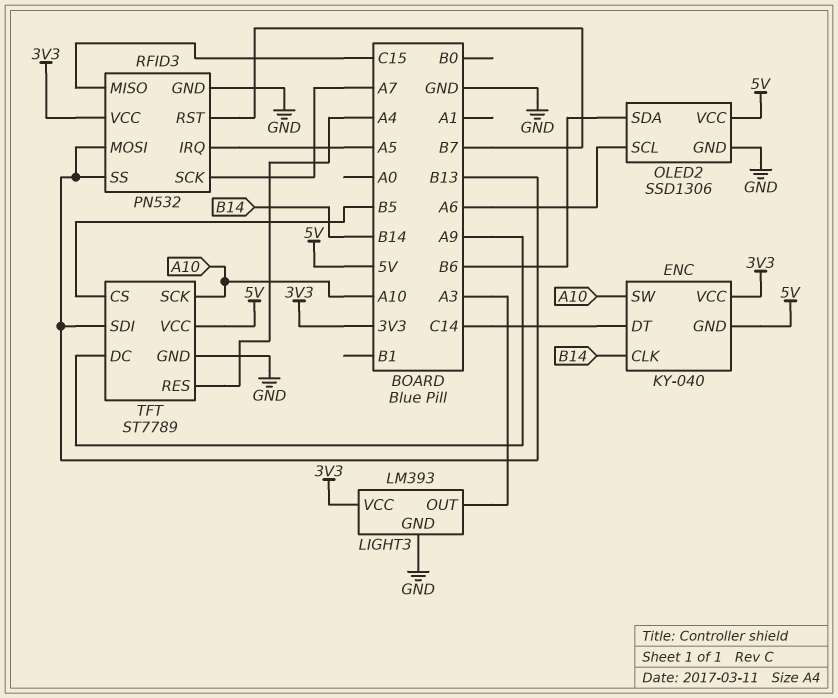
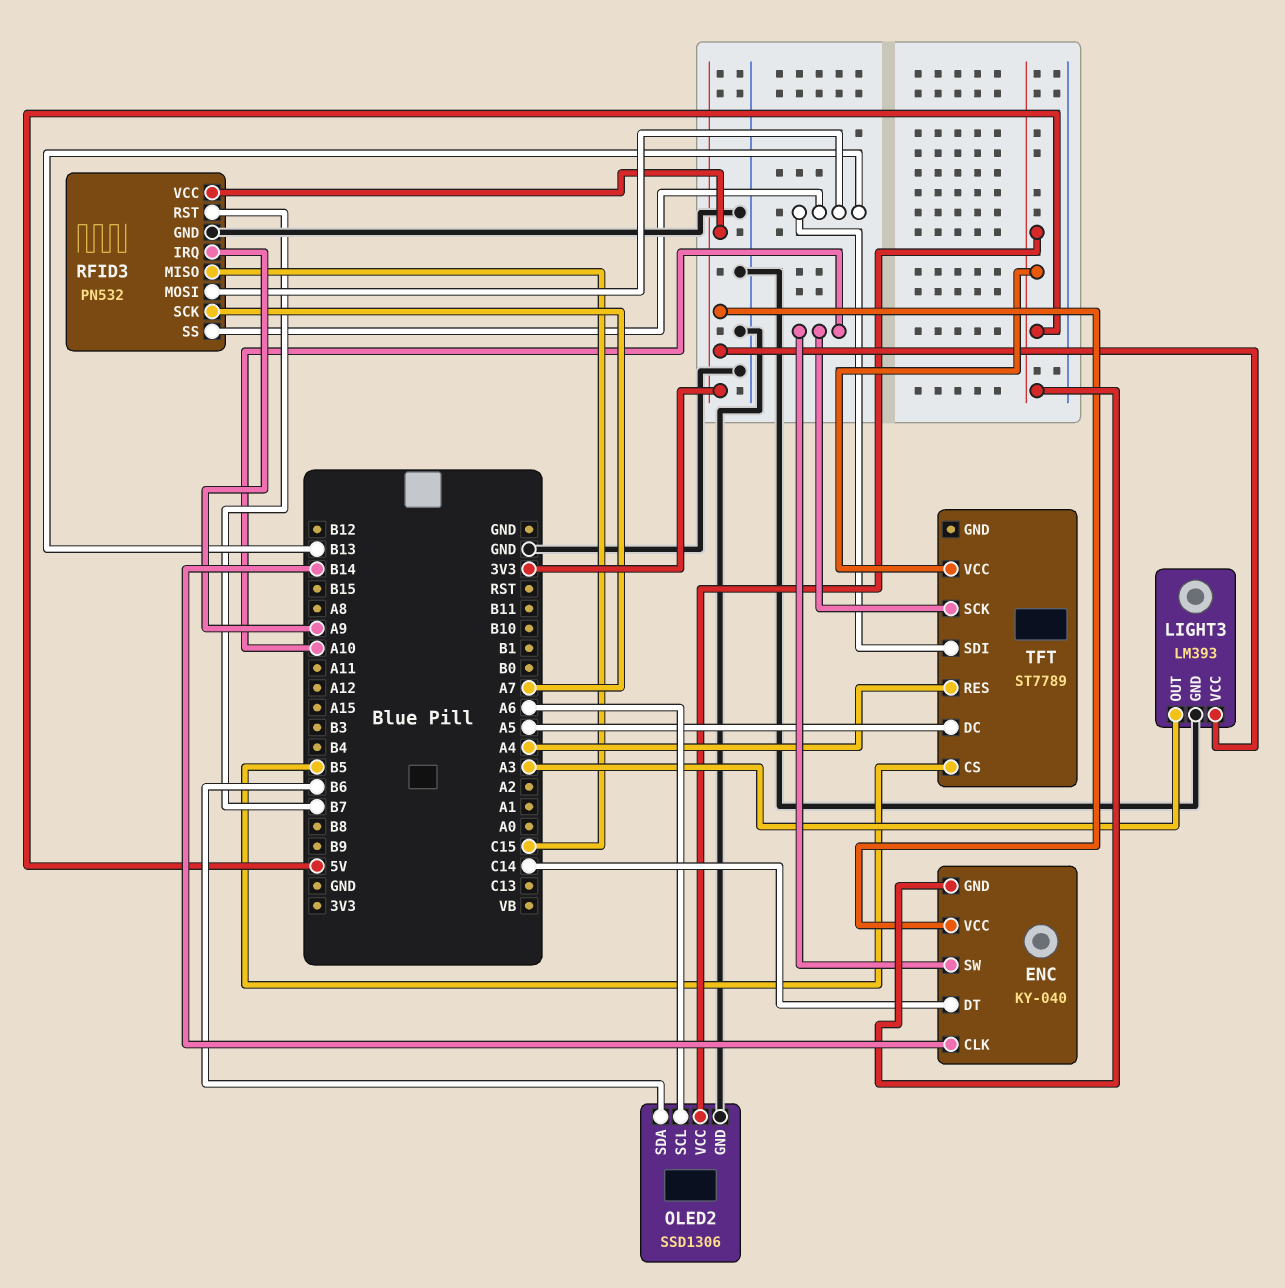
RFID3 pin IRQ: A5 -> A9
TFT pin DC: A9 -> A5
TFT pin GND: GND -> none

